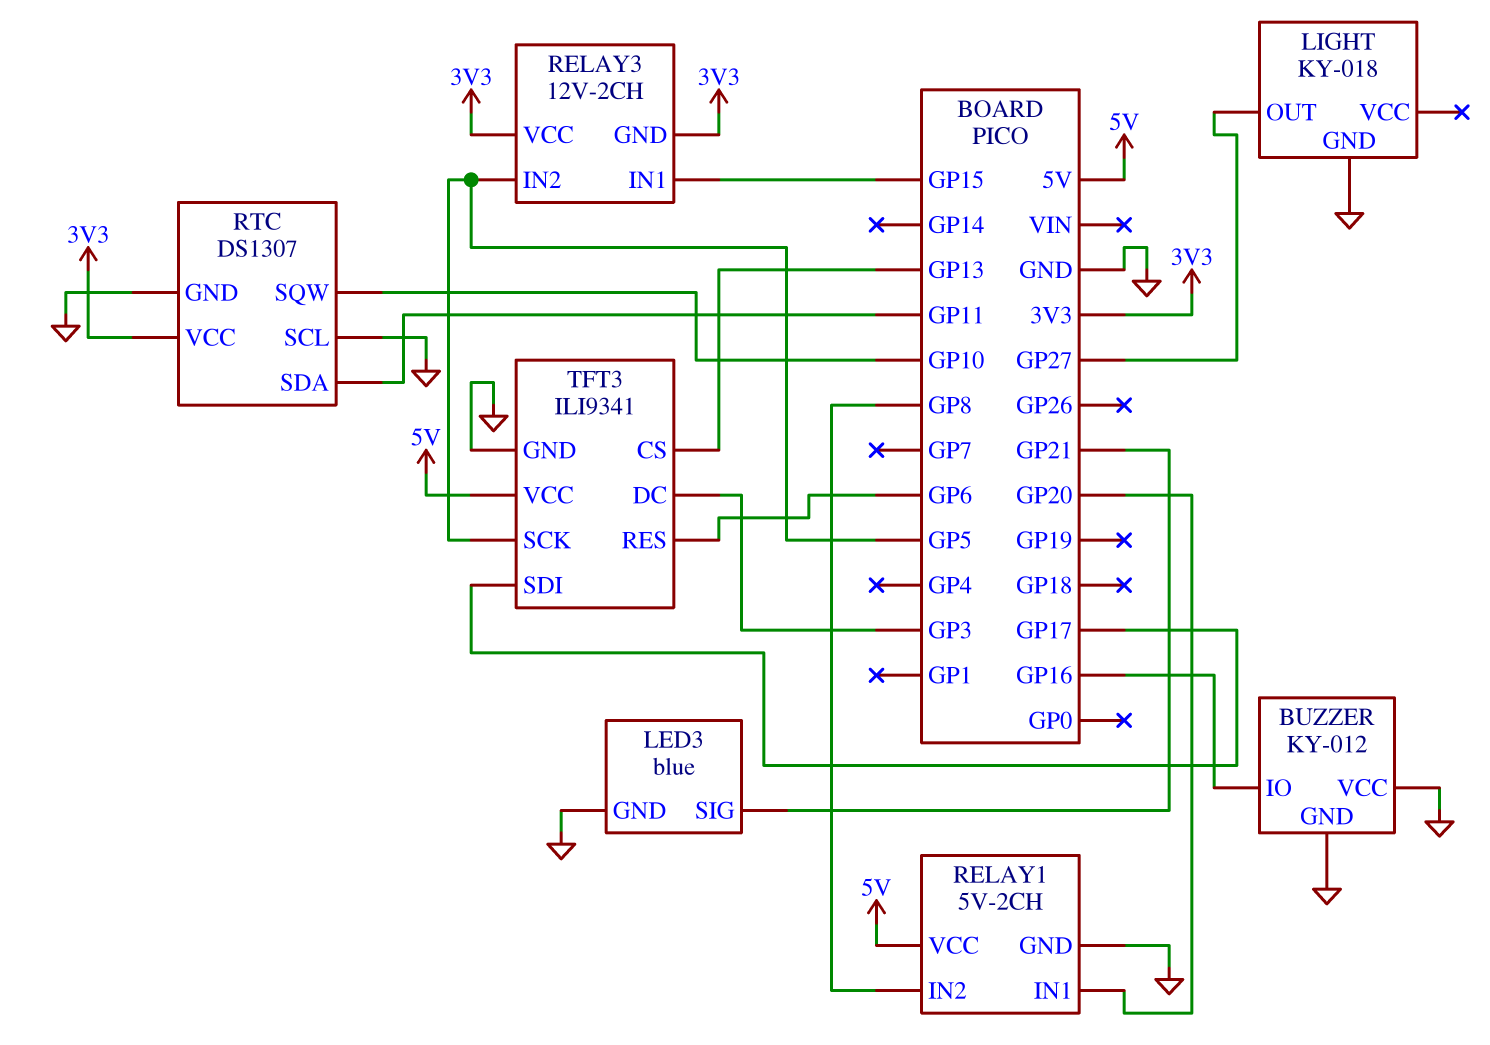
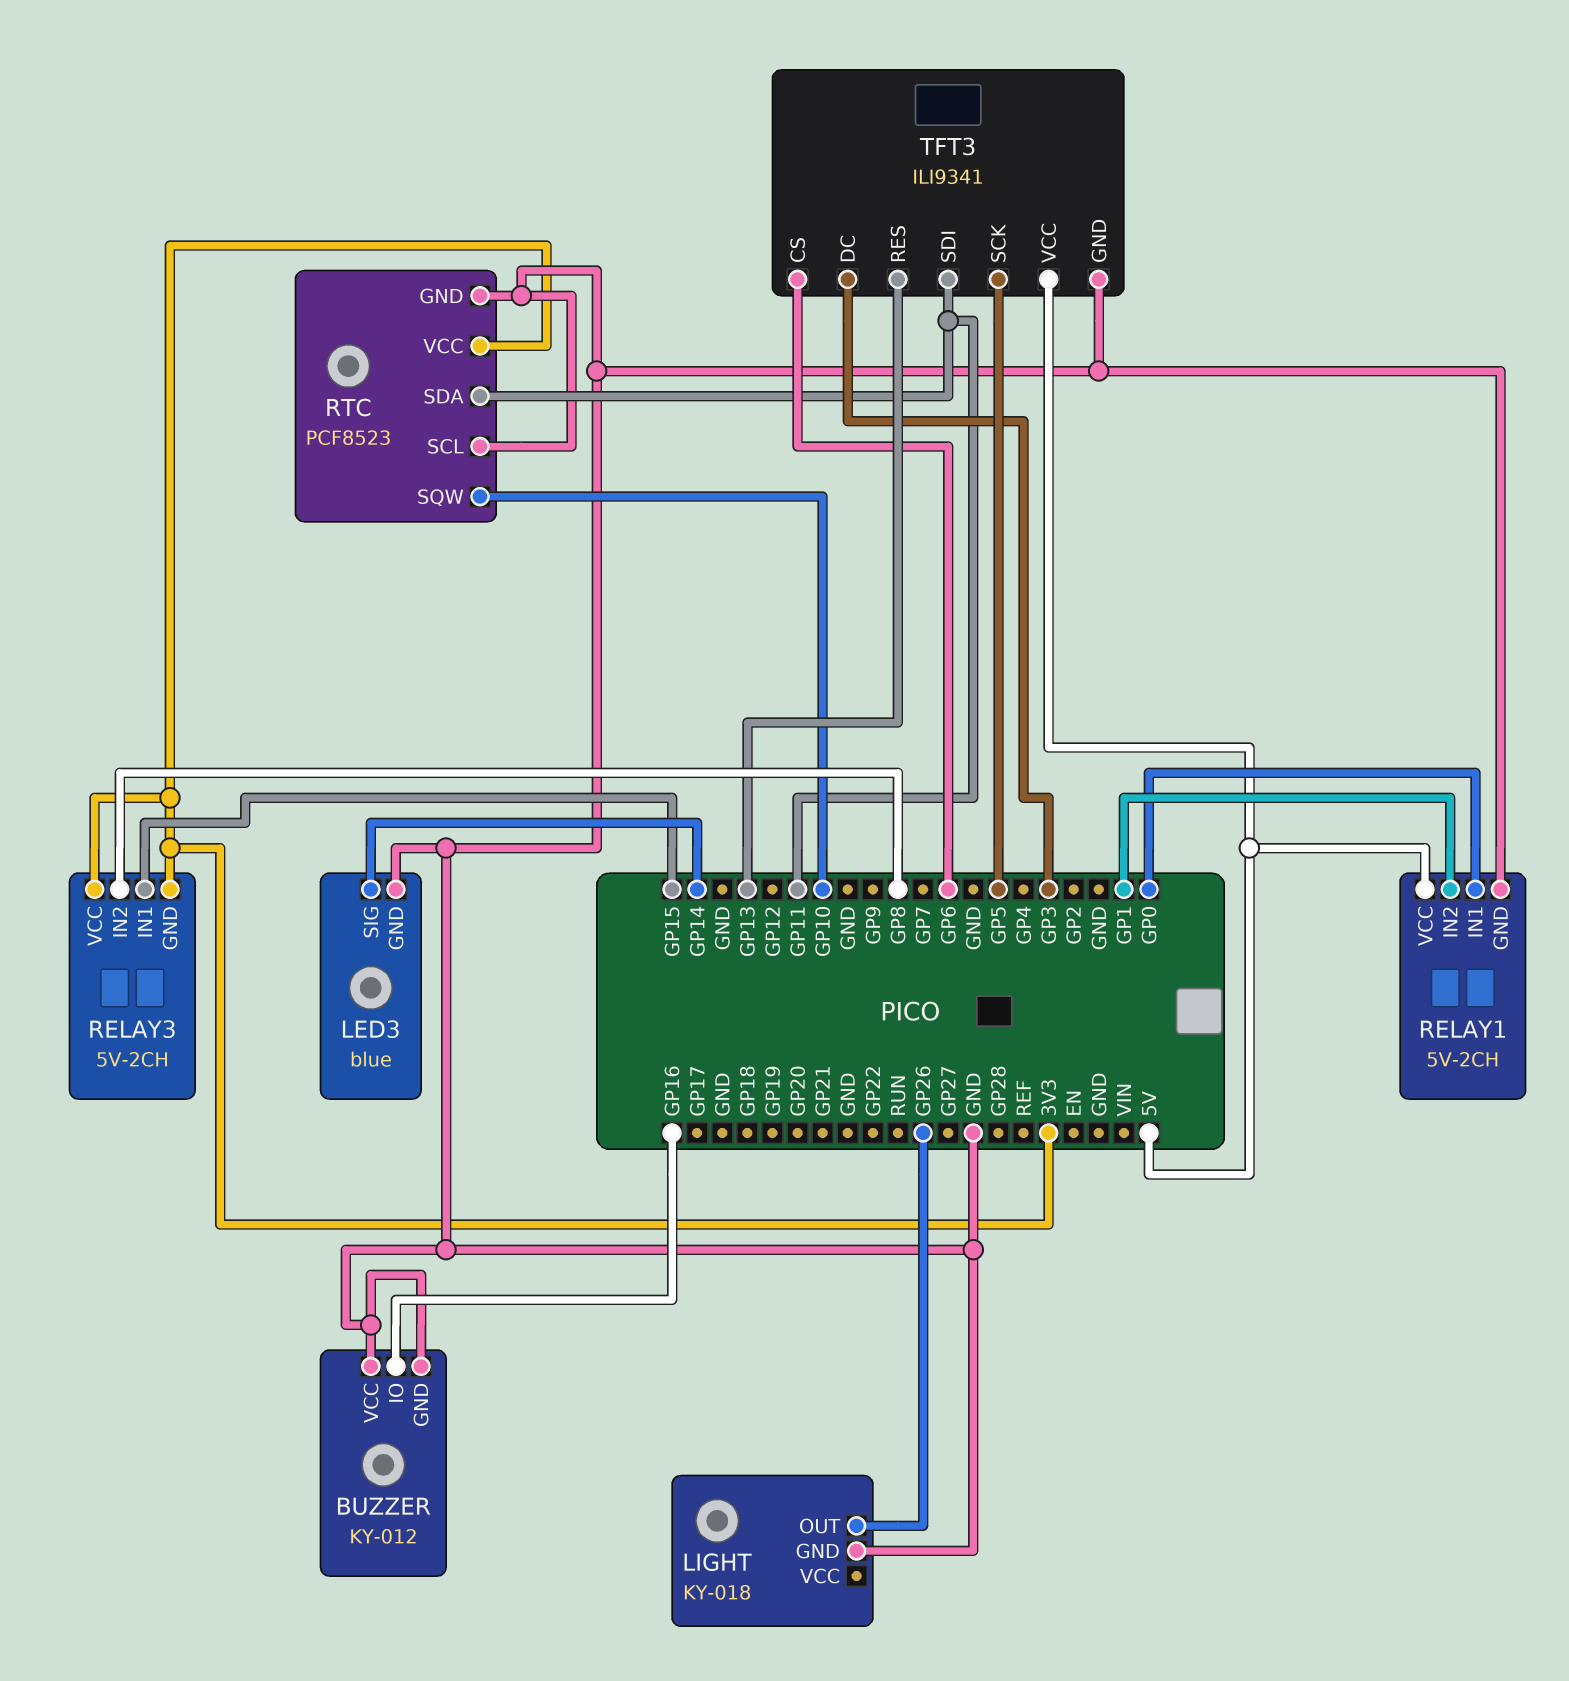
LED3 pin SIG: GP21 -> GP14
LIGHT pin OUT: GP27 -> GP26
RELAY1 pin IN1: GP20 -> GP0
RELAY1 pin IN2: GP8 -> GP1
RELAY3: 12V-2CH -> 5V-2CH
RELAY3 pin IN2: GP5 -> GP8
RTC: DS1307 -> PCF8523
TFT3 pin CS: GP13 -> GP6
TFT3 pin RES: GP6 -> GP13
TFT3 pin SDI: GP17 -> GP11

